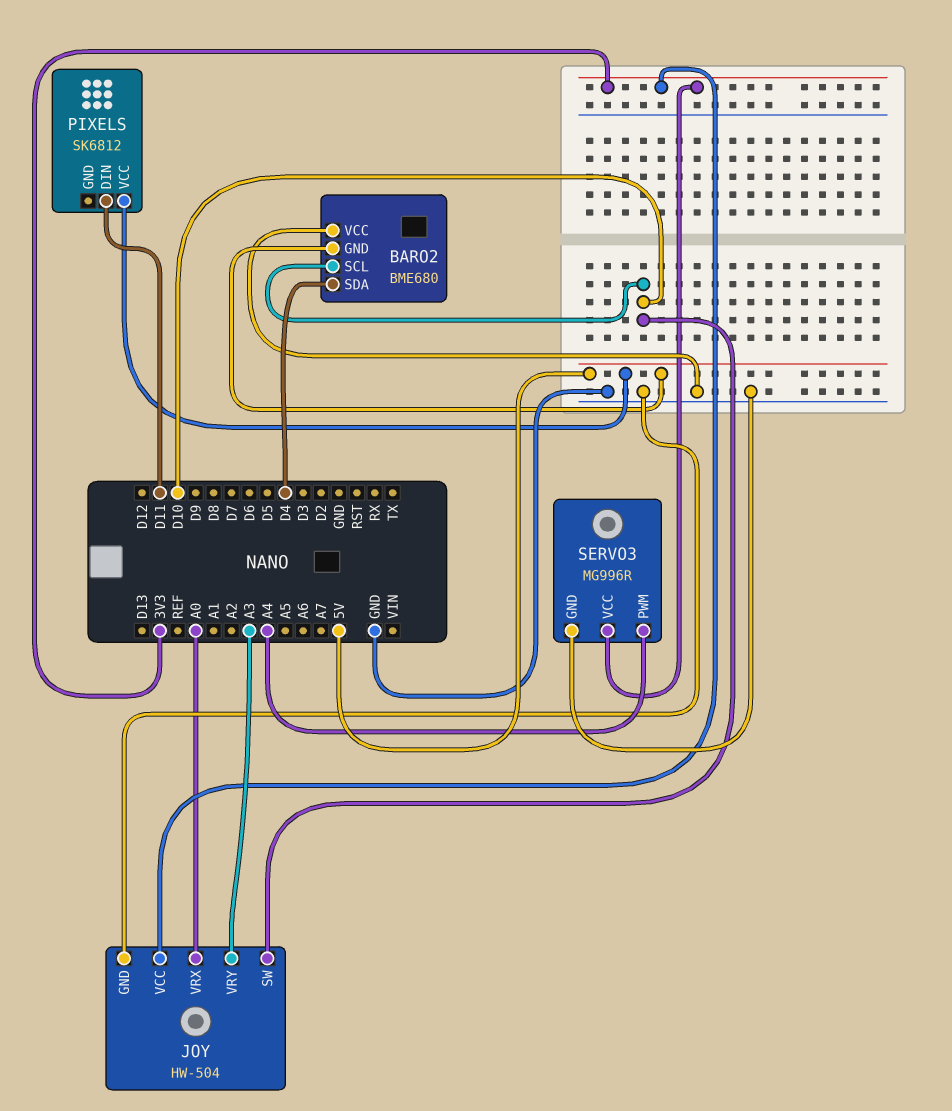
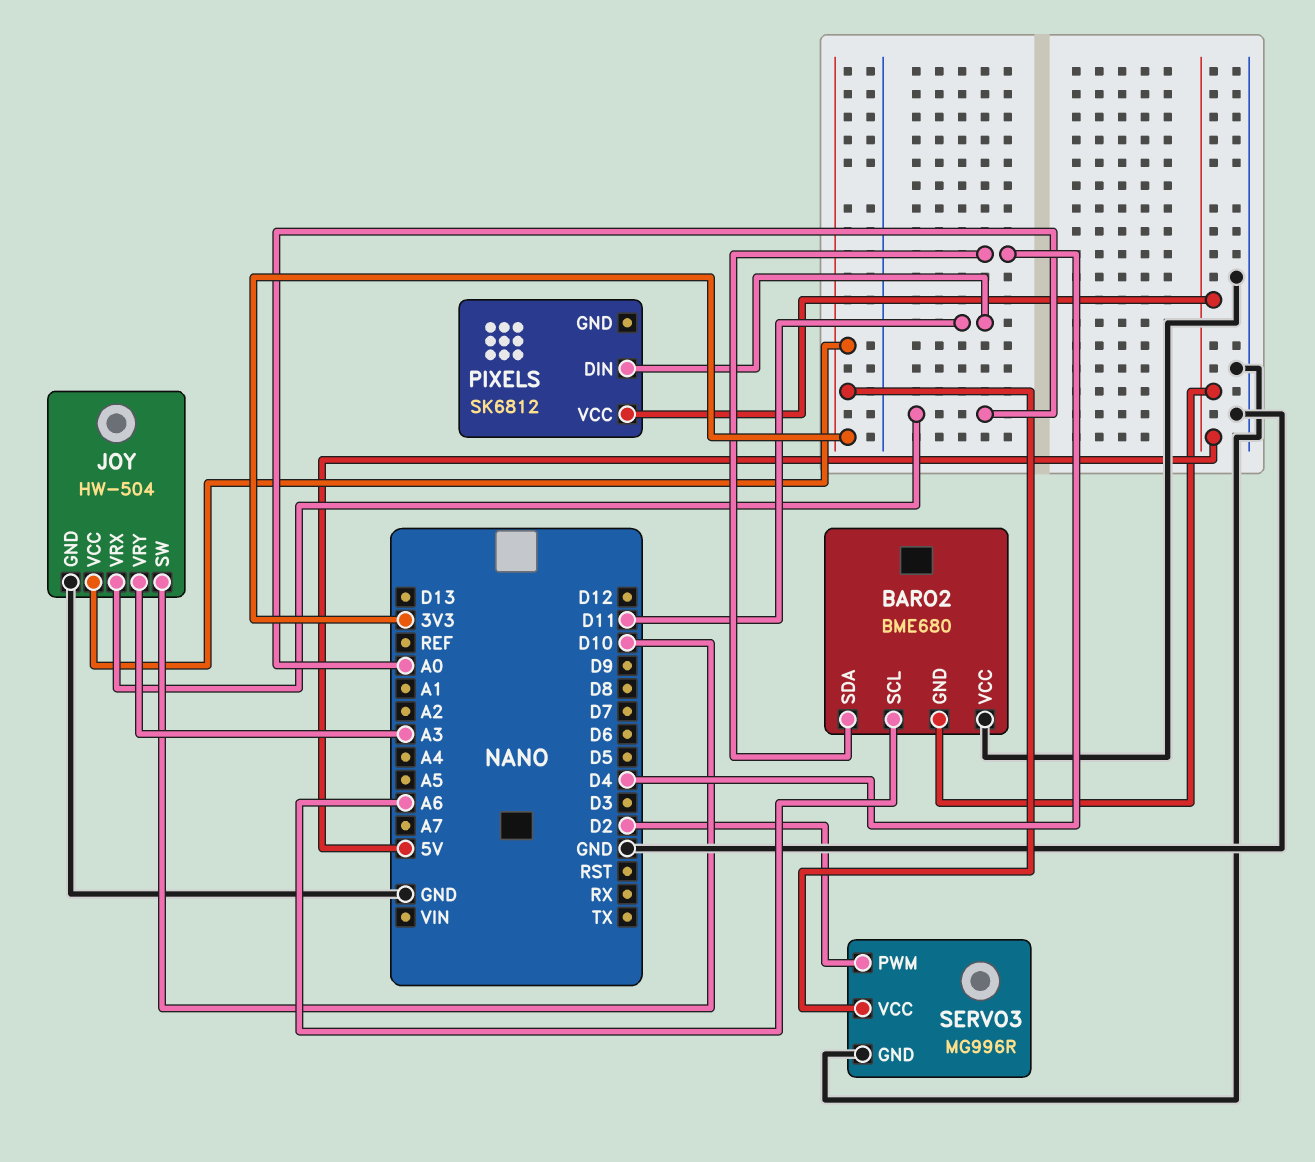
BARO2 pin SCL: D10 -> A6
SERVO3 pin PWM: A4 -> D2

